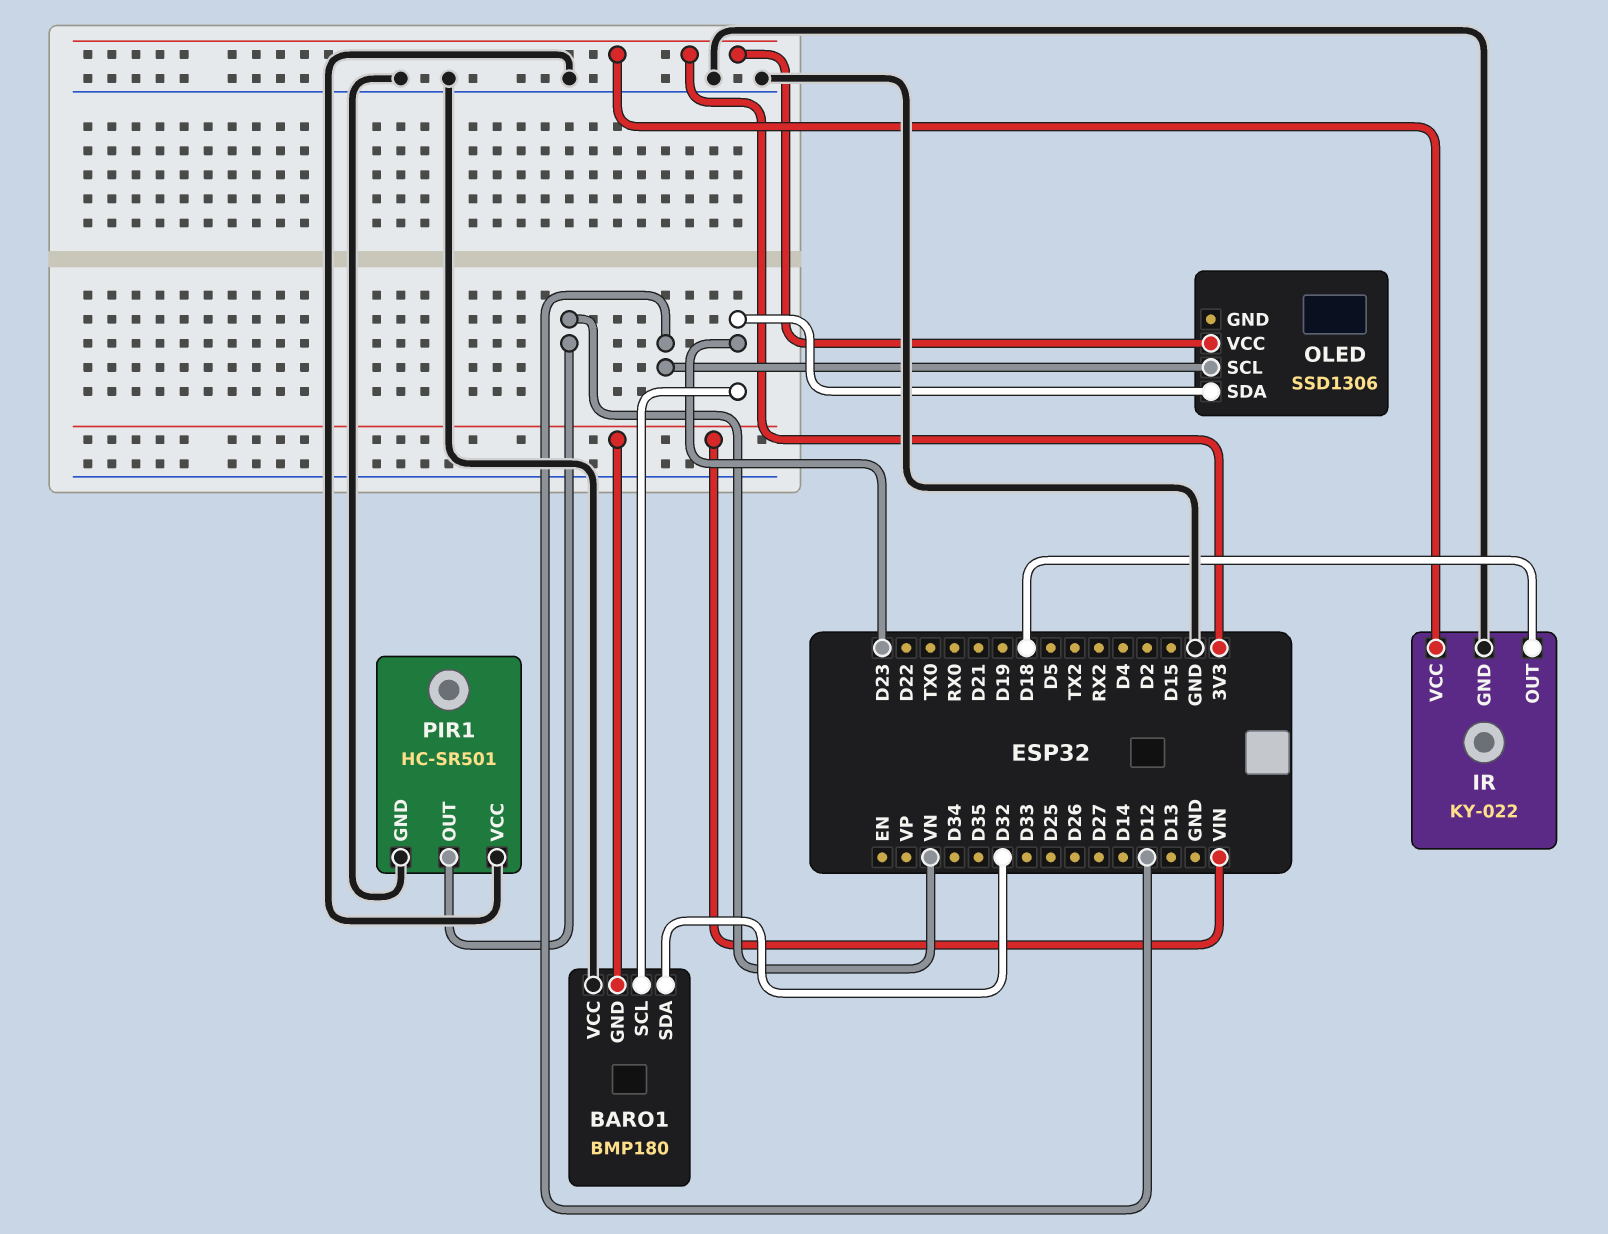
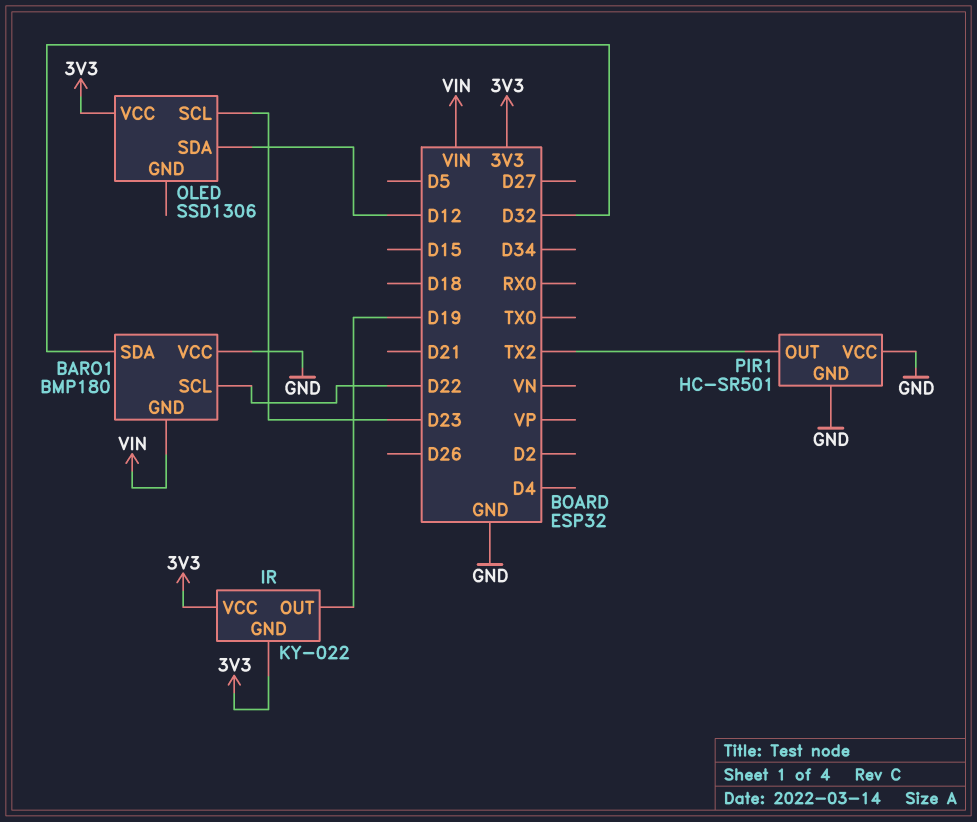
BARO1 pin SCL: D23 -> D22
IR pin GND: GND -> 3V3
IR pin OUT: D18 -> D19
OLED pin SCL: D12 -> D23
OLED pin SDA: D23 -> D12
PIR1 pin OUT: VN -> TX2

